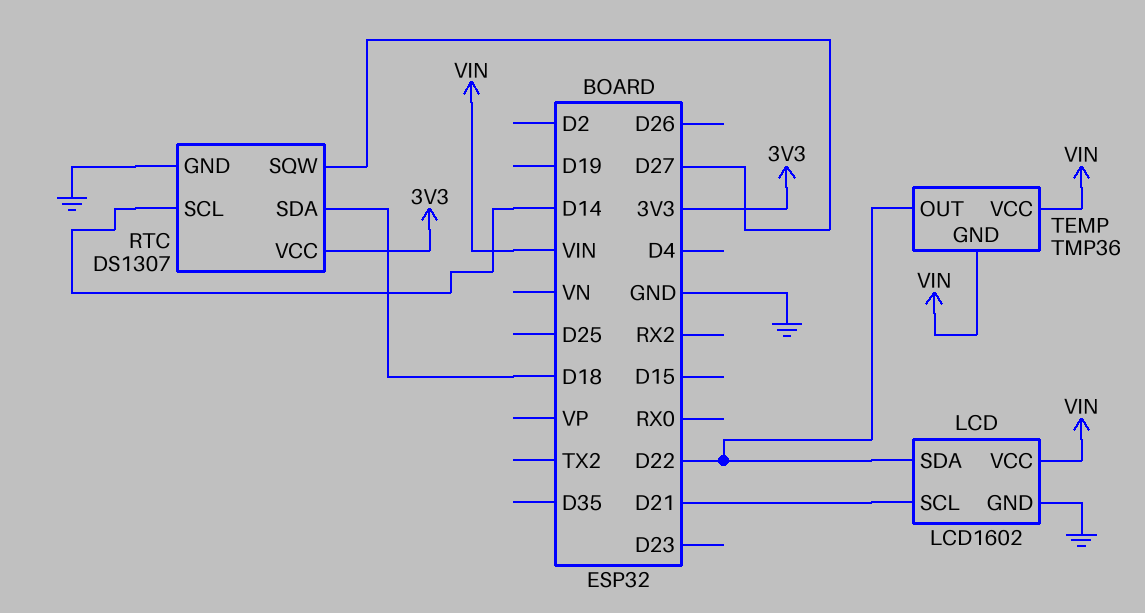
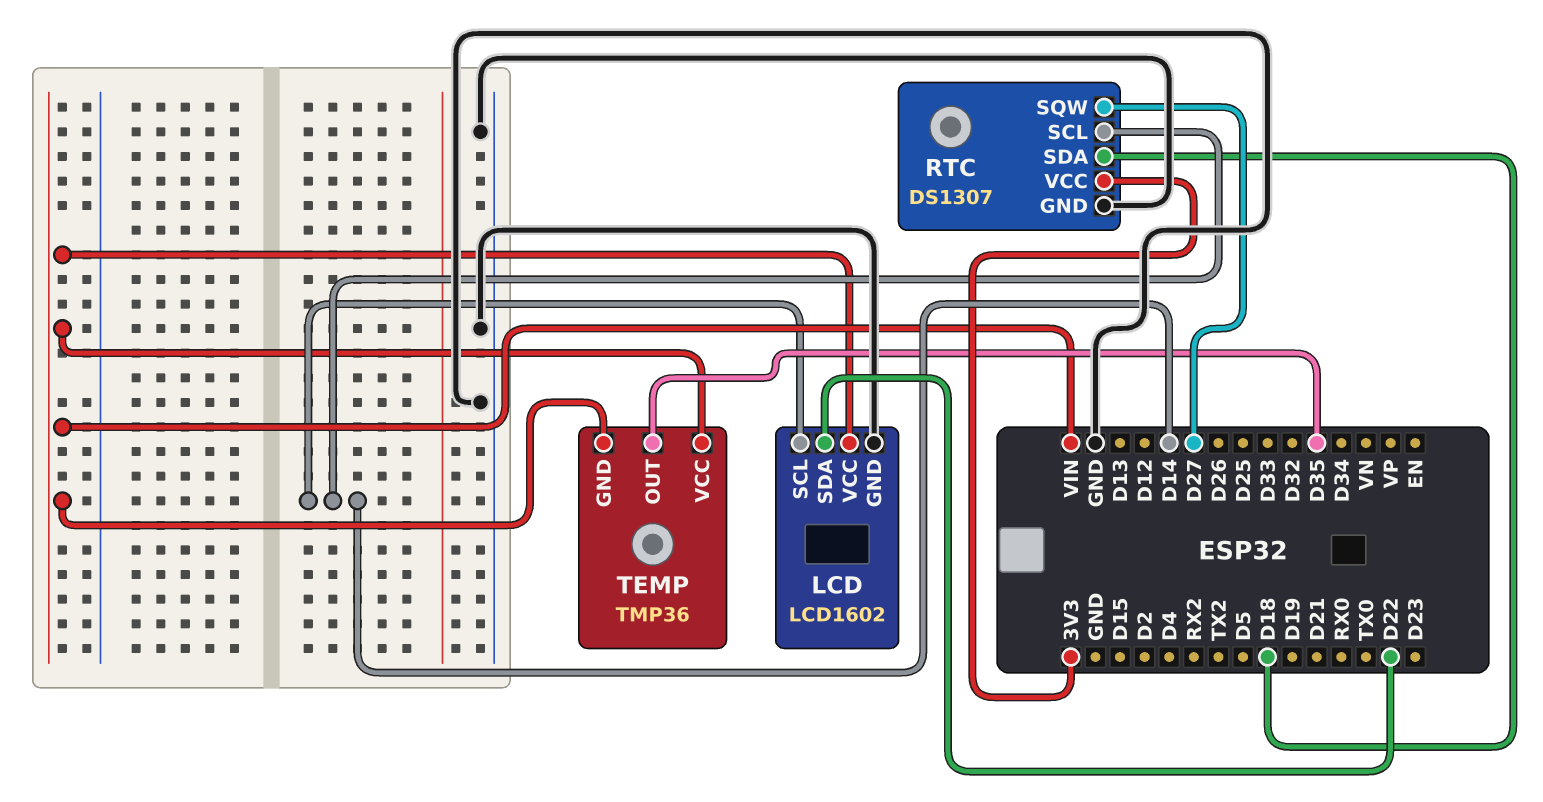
LCD pin SCL: D21 -> D14
TEMP pin OUT: D22 -> D35

